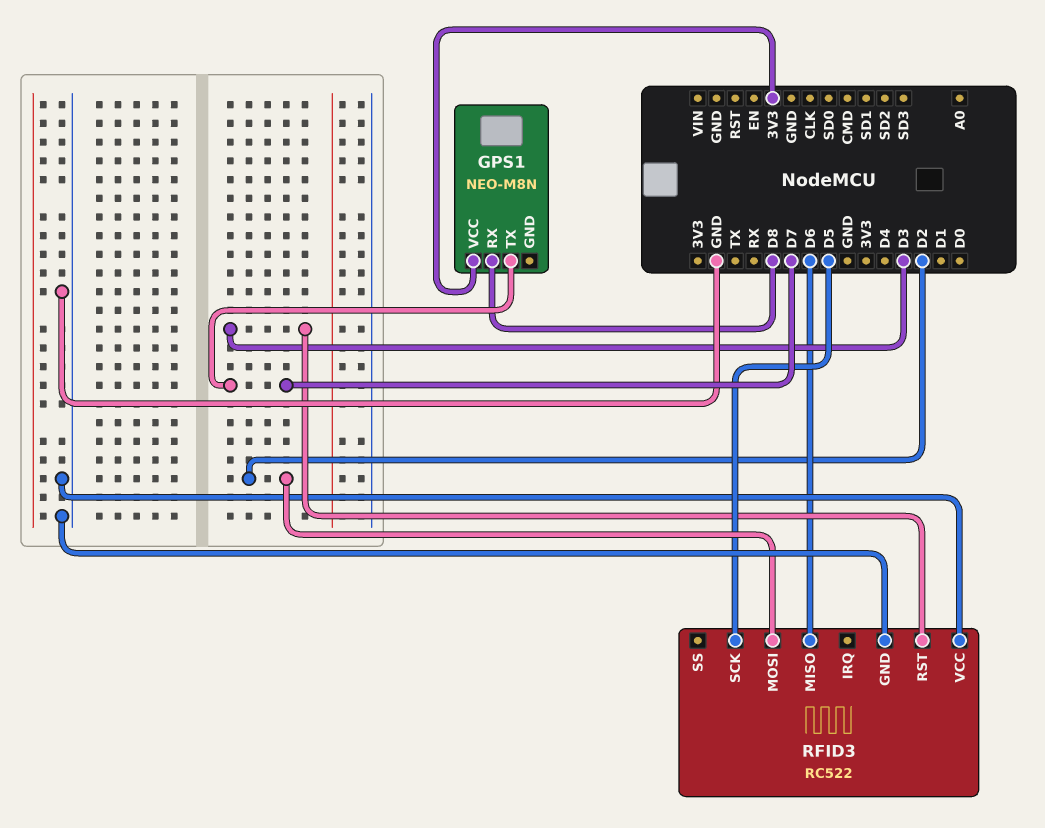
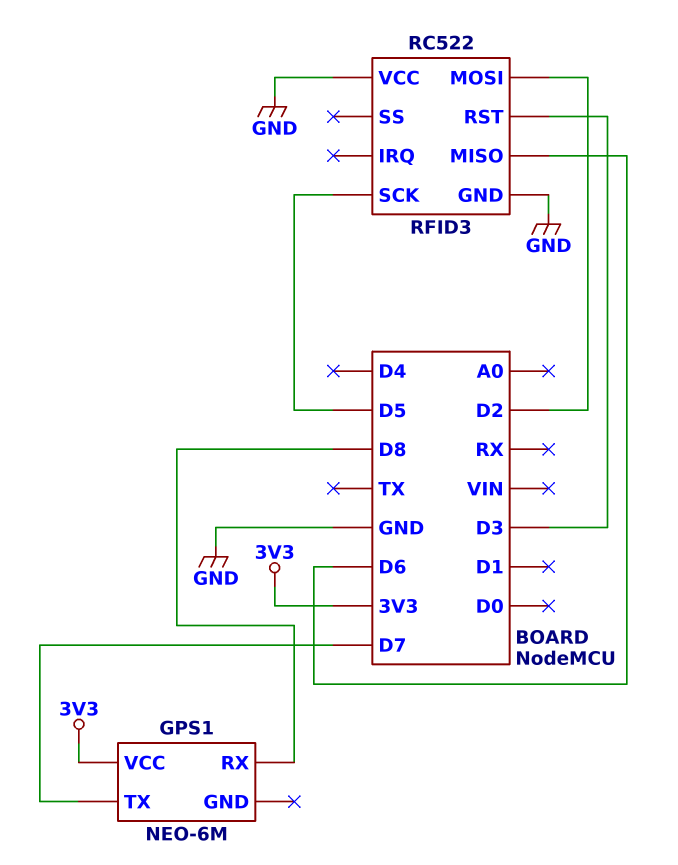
GPS1: NEO-M8N -> NEO-6M

